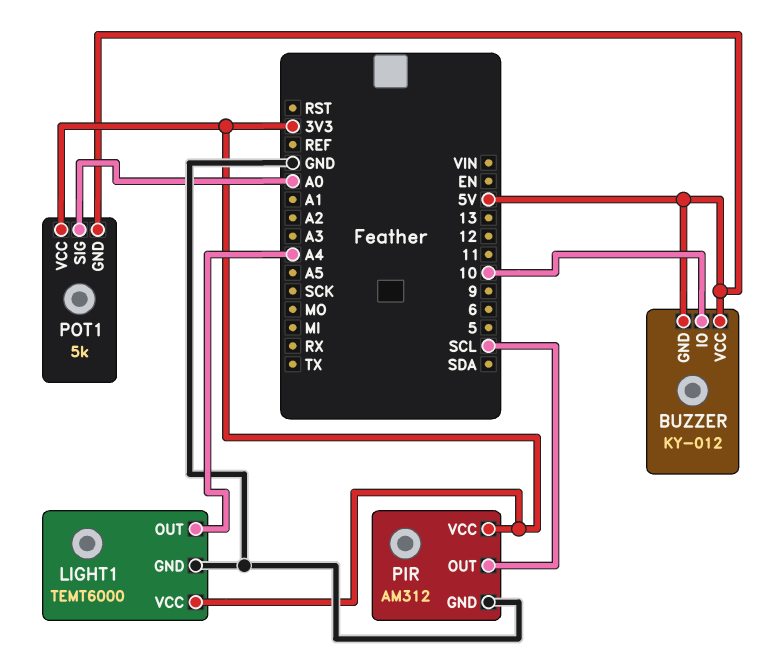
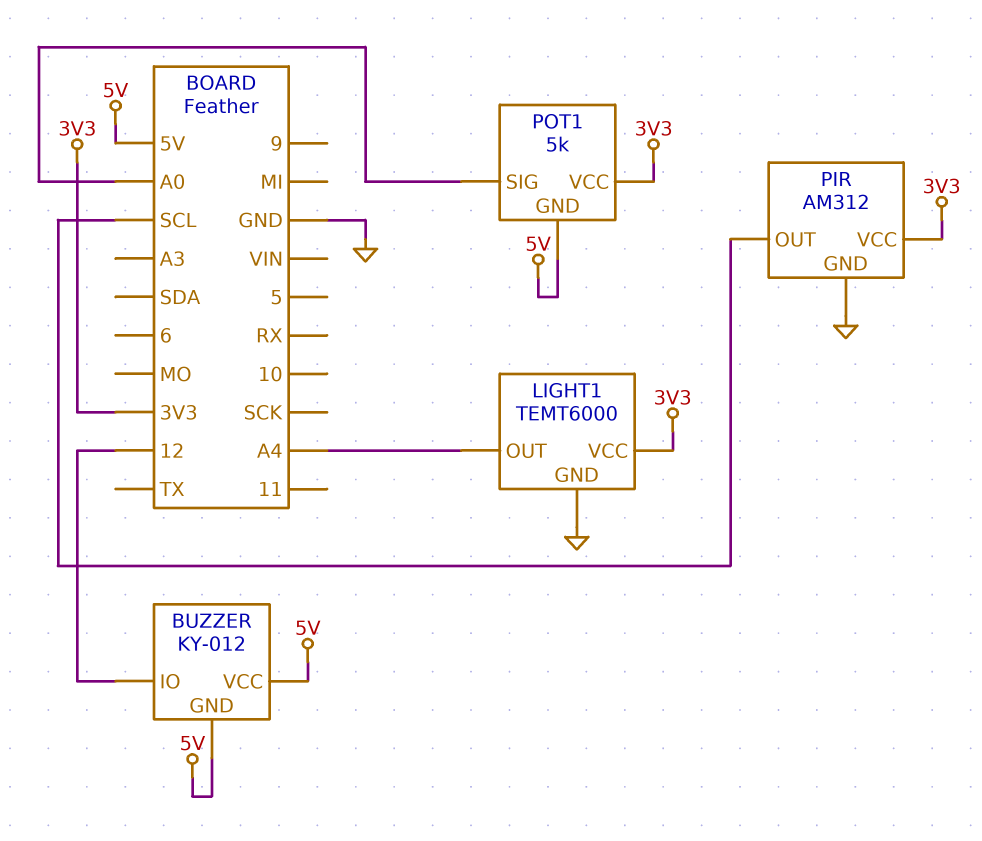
BUZZER pin IO: 10 -> 12

